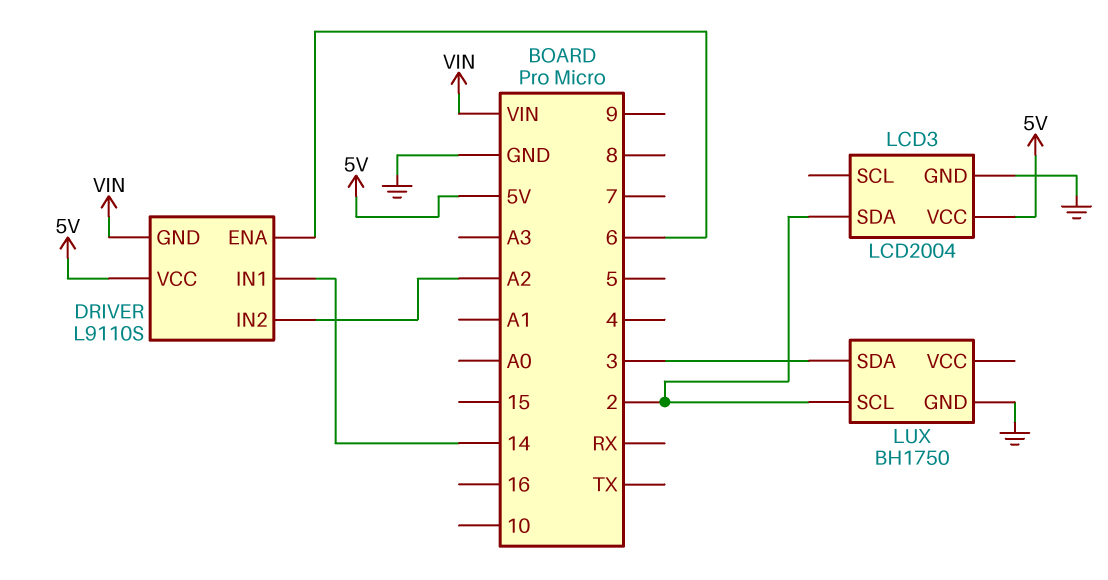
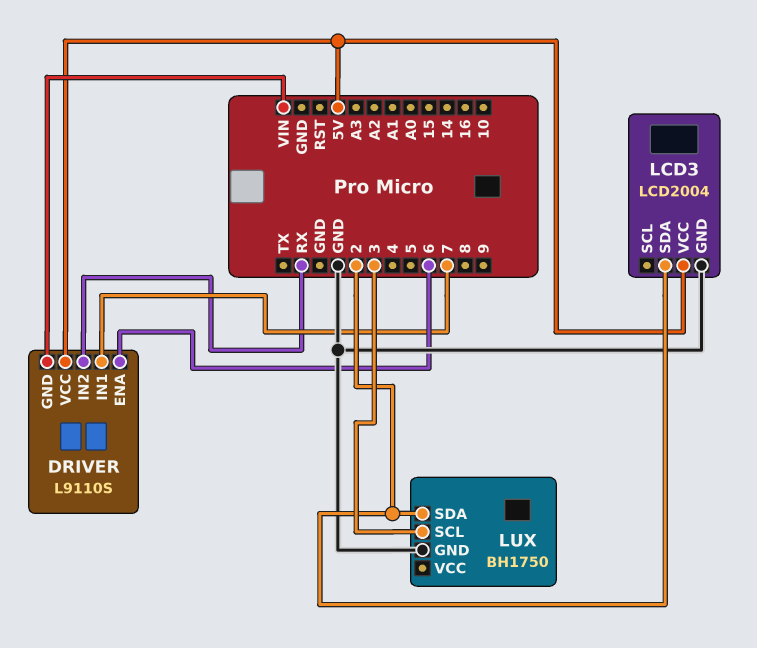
DRIVER pin IN1: 14 -> 7
DRIVER pin IN2: A2 -> RX
LUX pin SCL: 2 -> 3
LUX pin SDA: 3 -> 2

